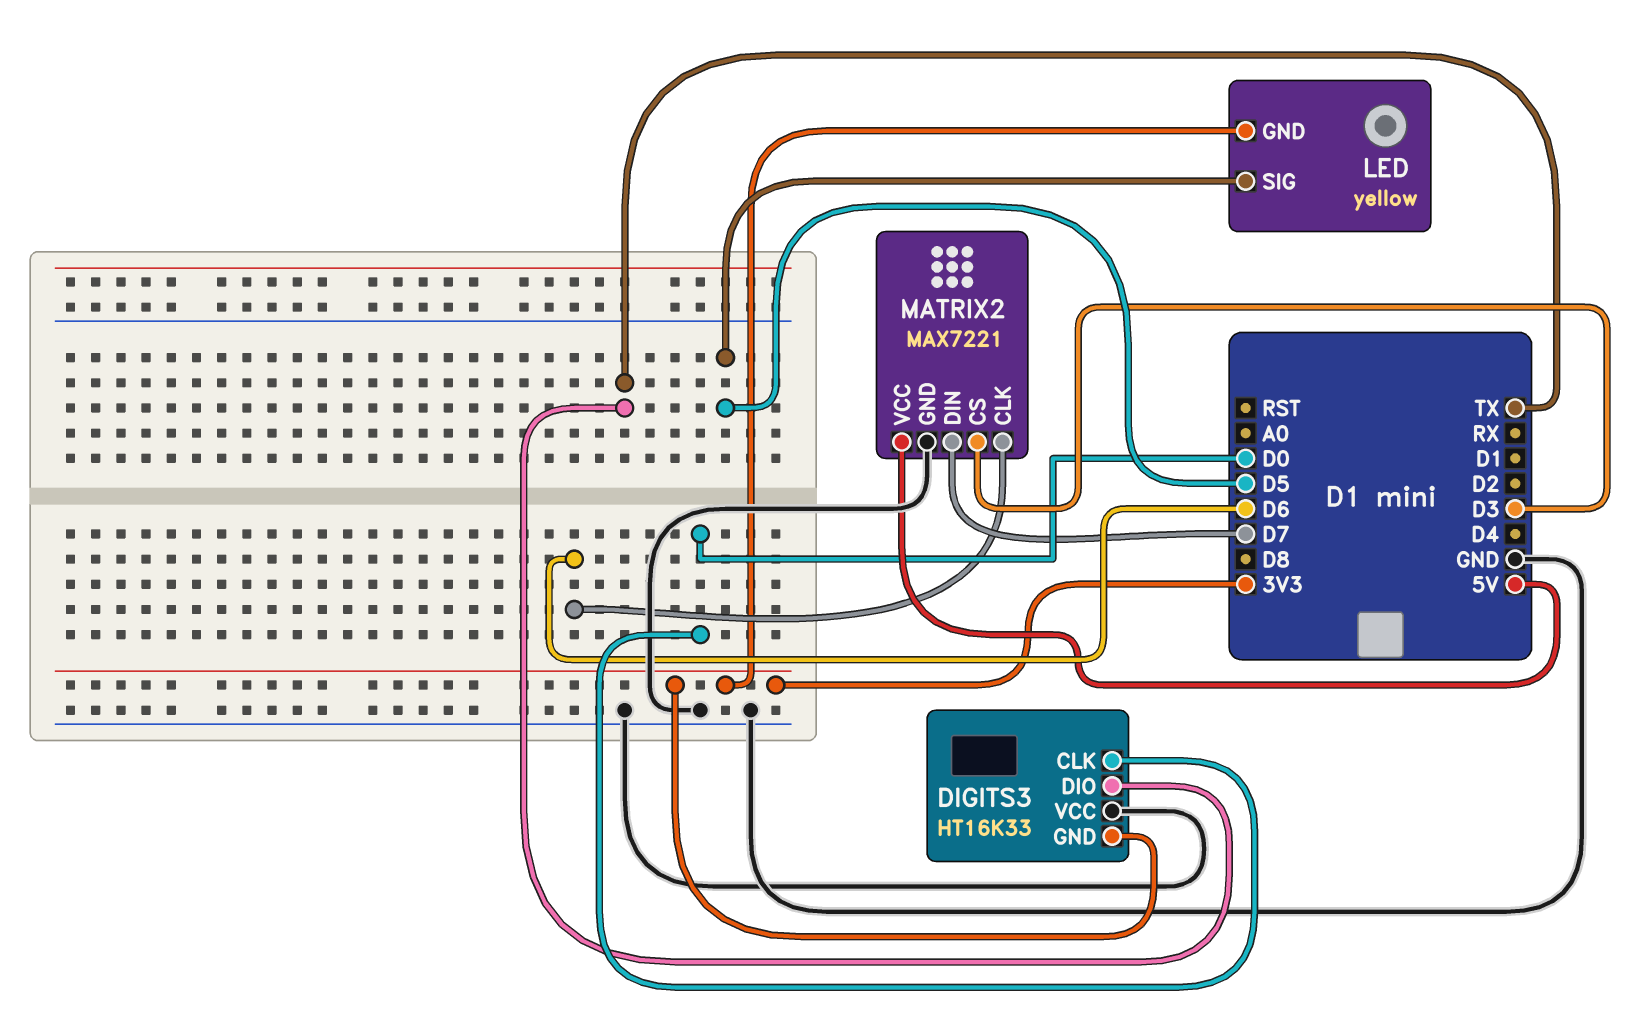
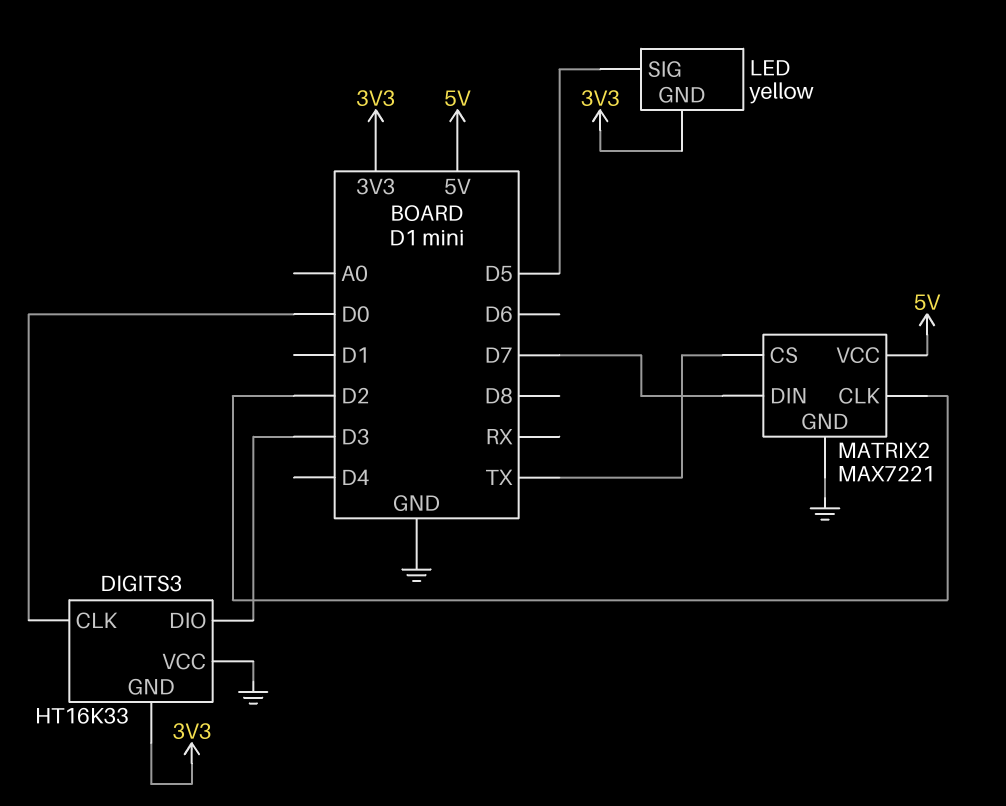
DIGITS3 pin DIO: TX -> D3
MATRIX2 pin CLK: D6 -> D2
MATRIX2 pin CS: D3 -> TX

